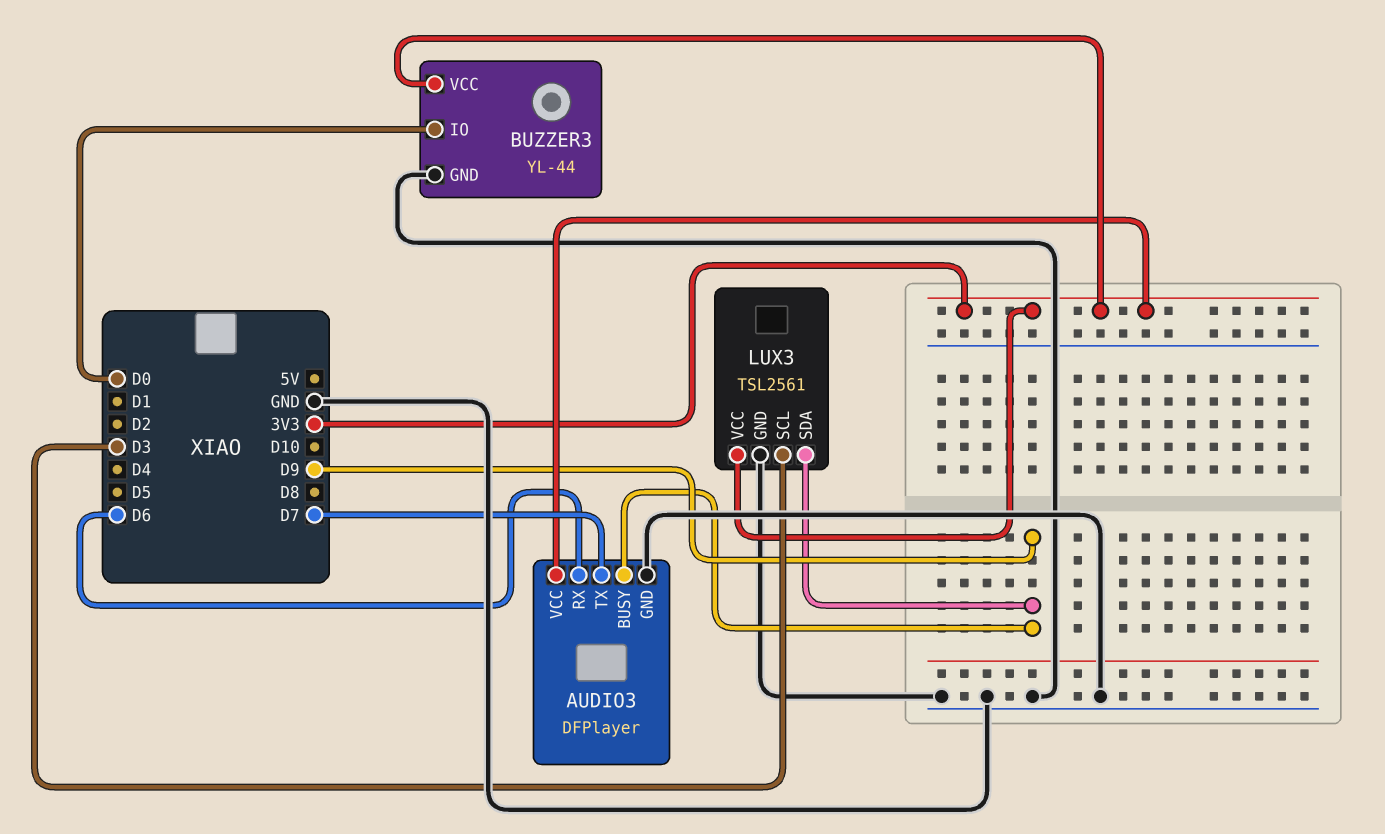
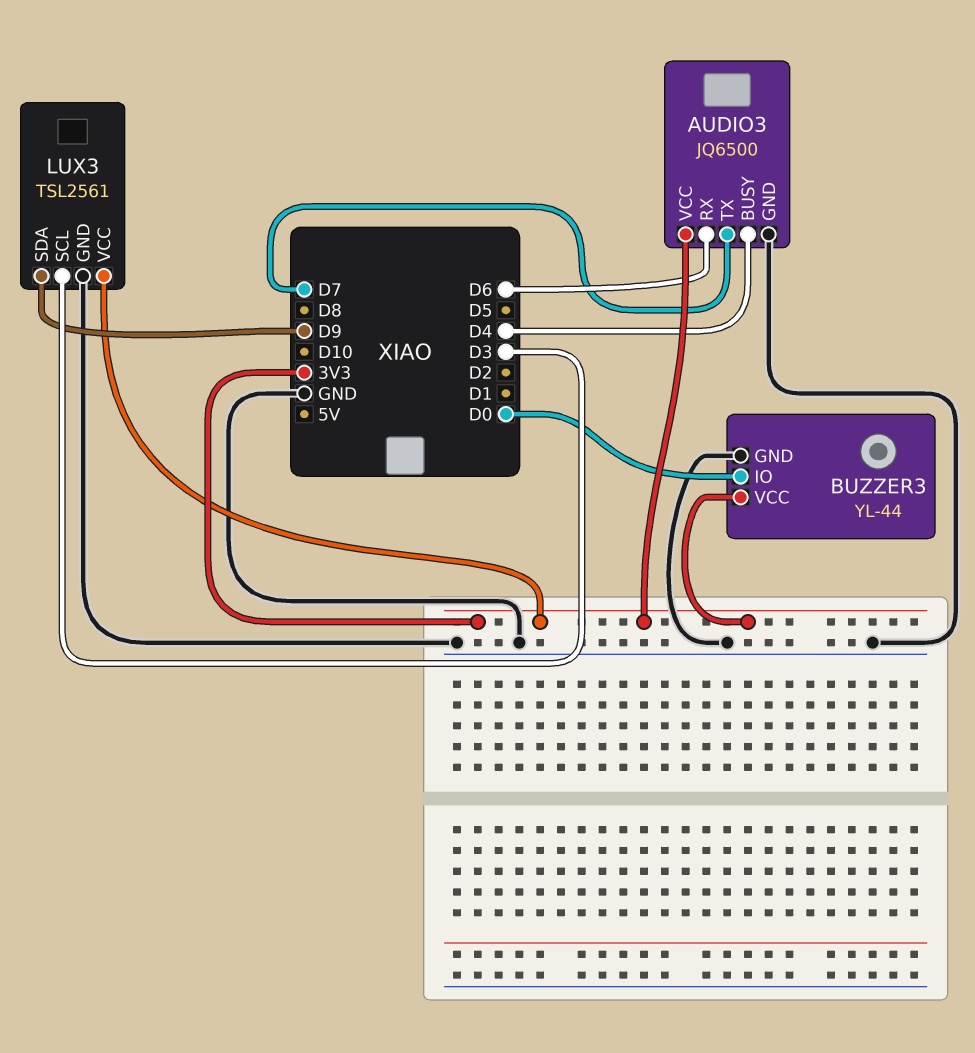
AUDIO3: DFPlayer -> JQ6500
AUDIO3 pin BUSY: D9 -> D4

